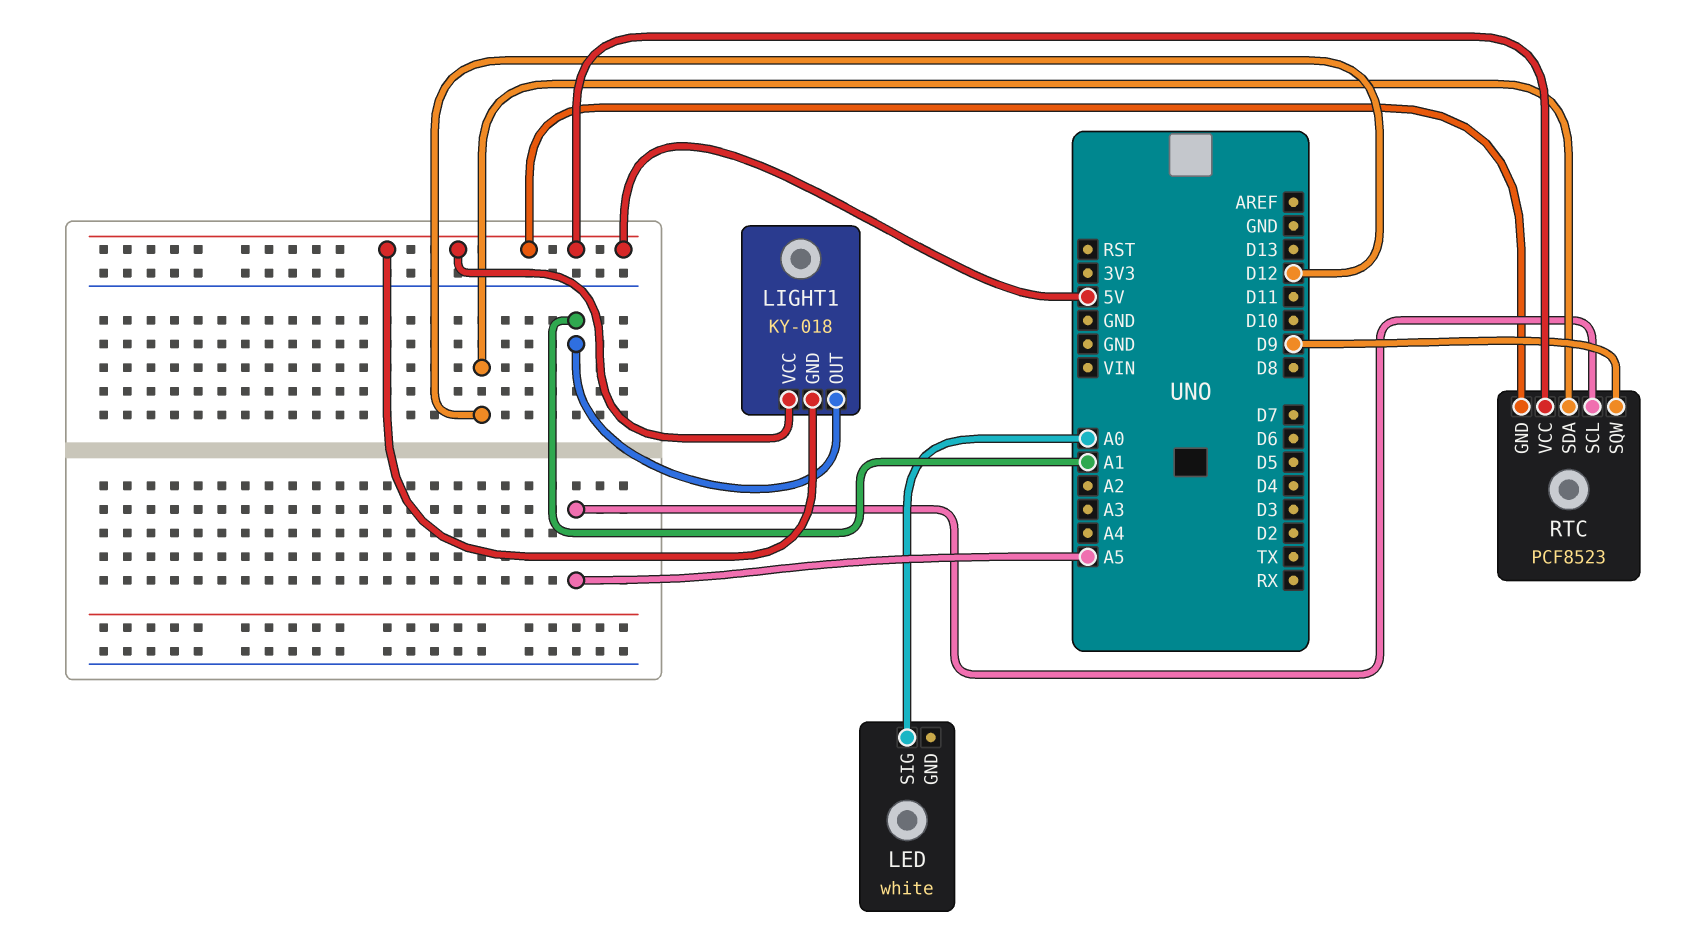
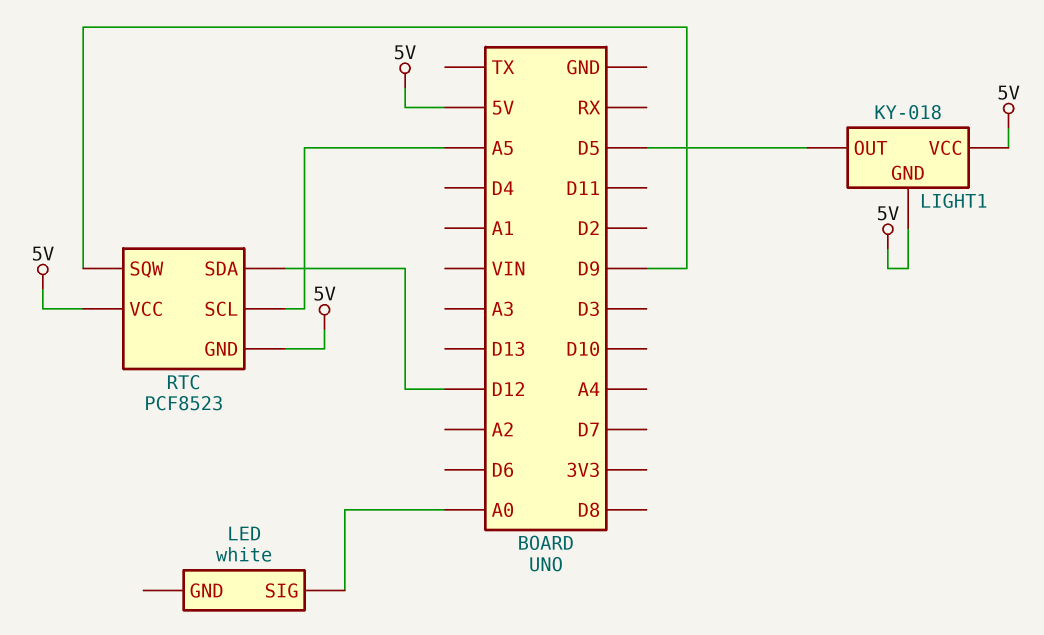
LIGHT1 pin OUT: A1 -> D5

